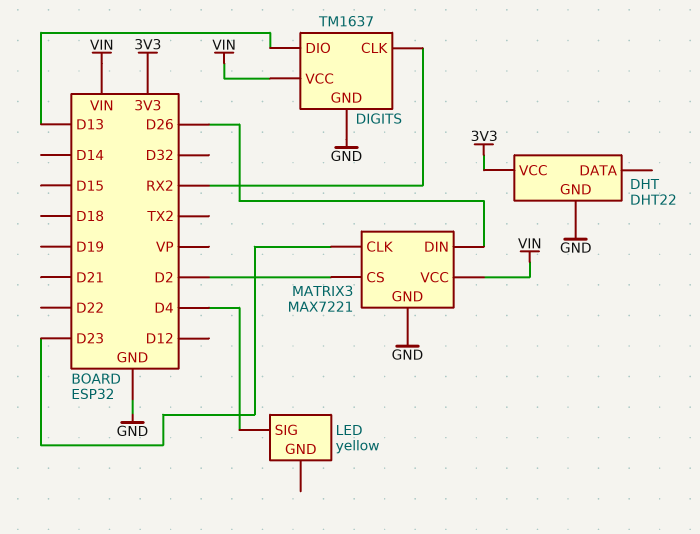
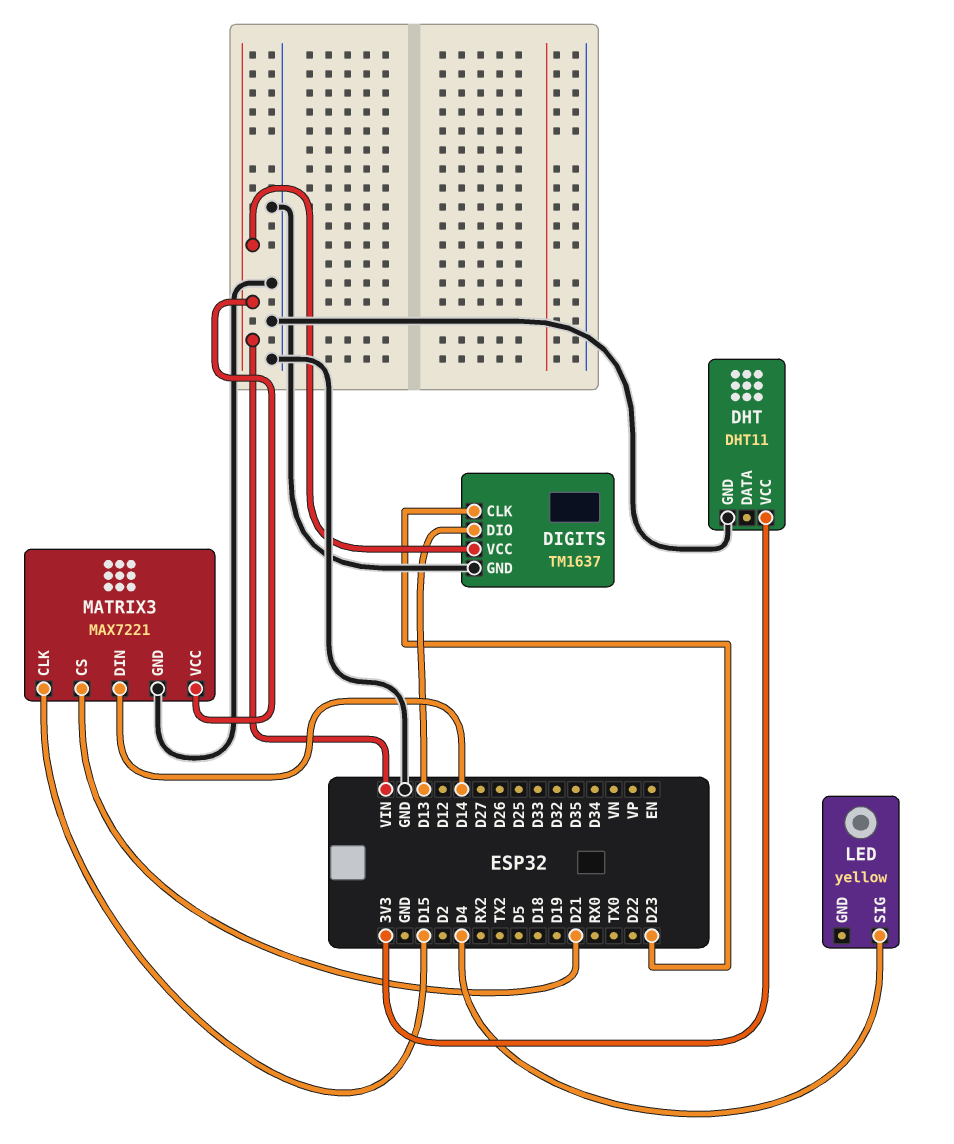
DHT: DHT22 -> DHT11
DIGITS pin CLK: RX2 -> D23
MATRIX3 pin CLK: D23 -> D15
MATRIX3 pin CS: D2 -> D21
MATRIX3 pin DIN: D26 -> D14

